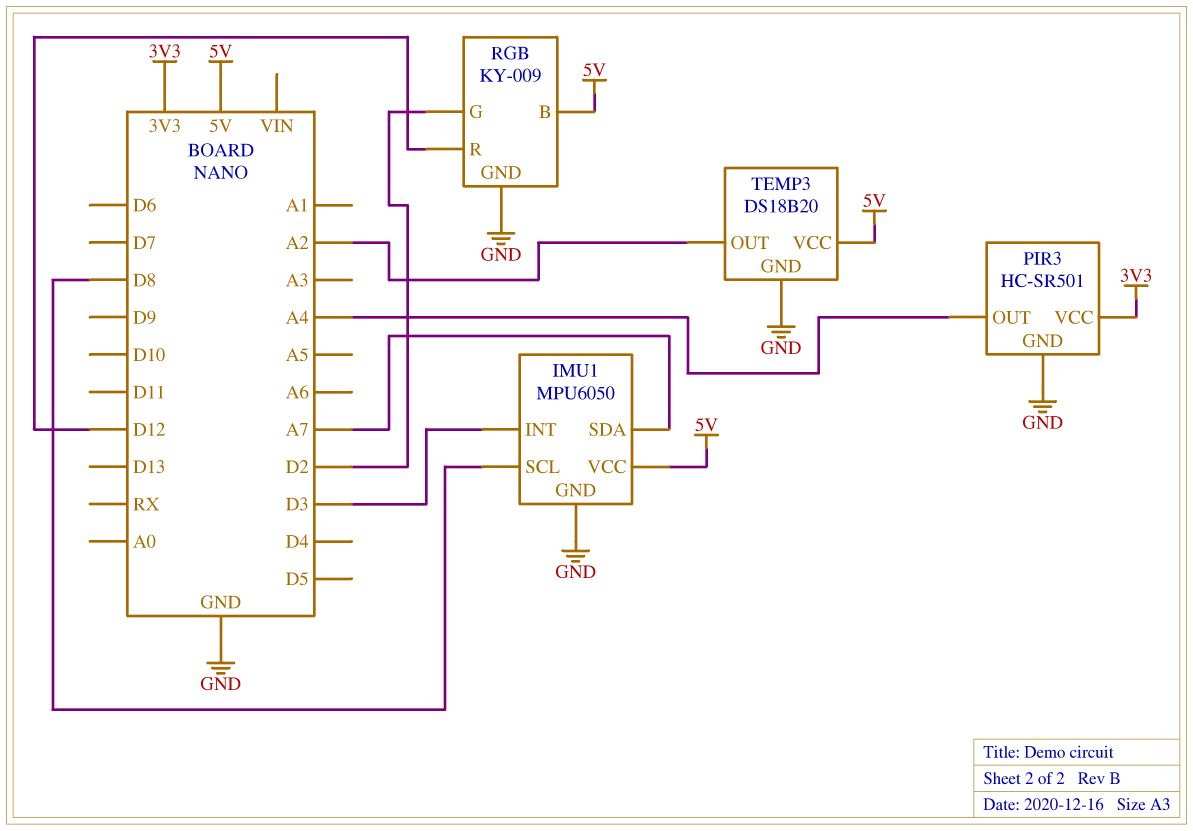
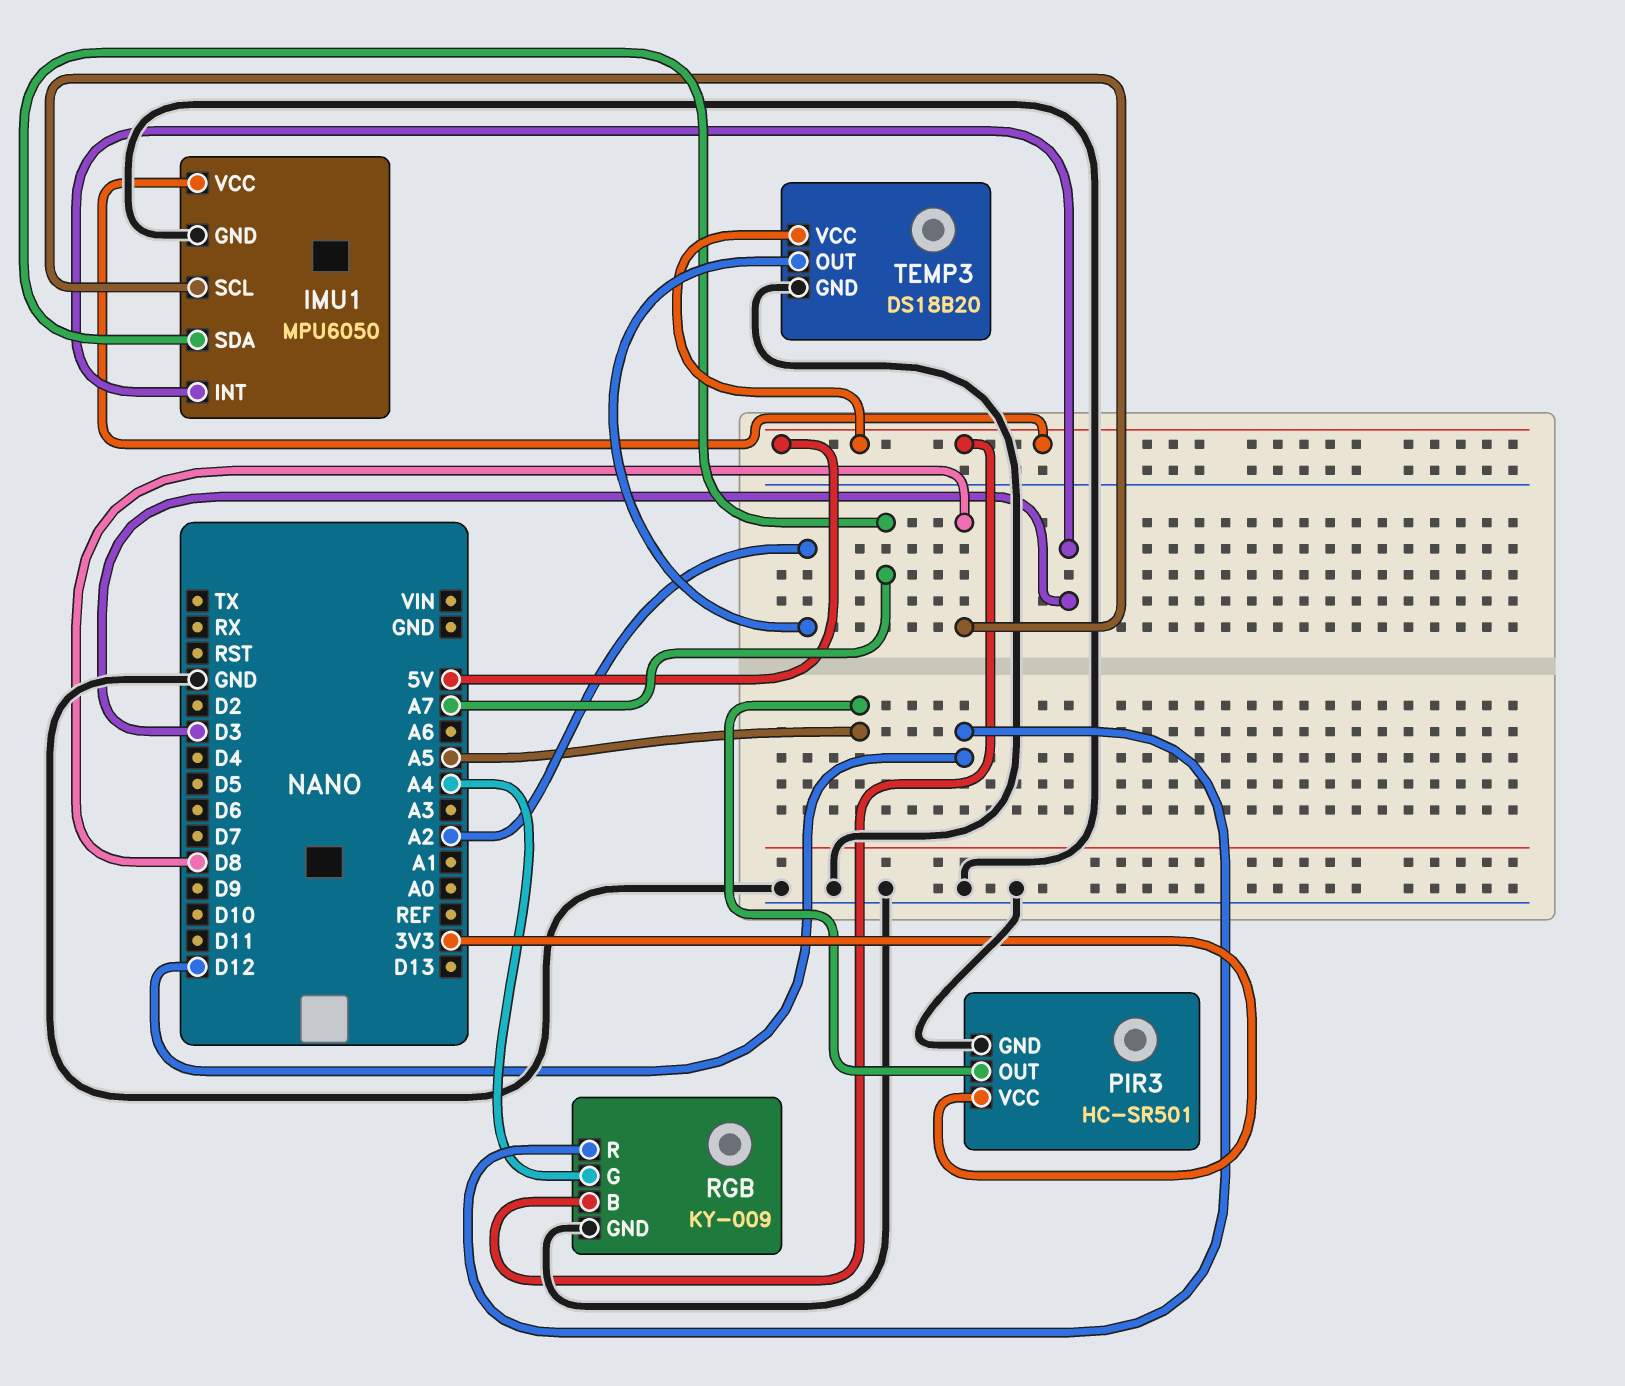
PIR3 pin OUT: A4 -> A5
RGB pin G: D2 -> A4

